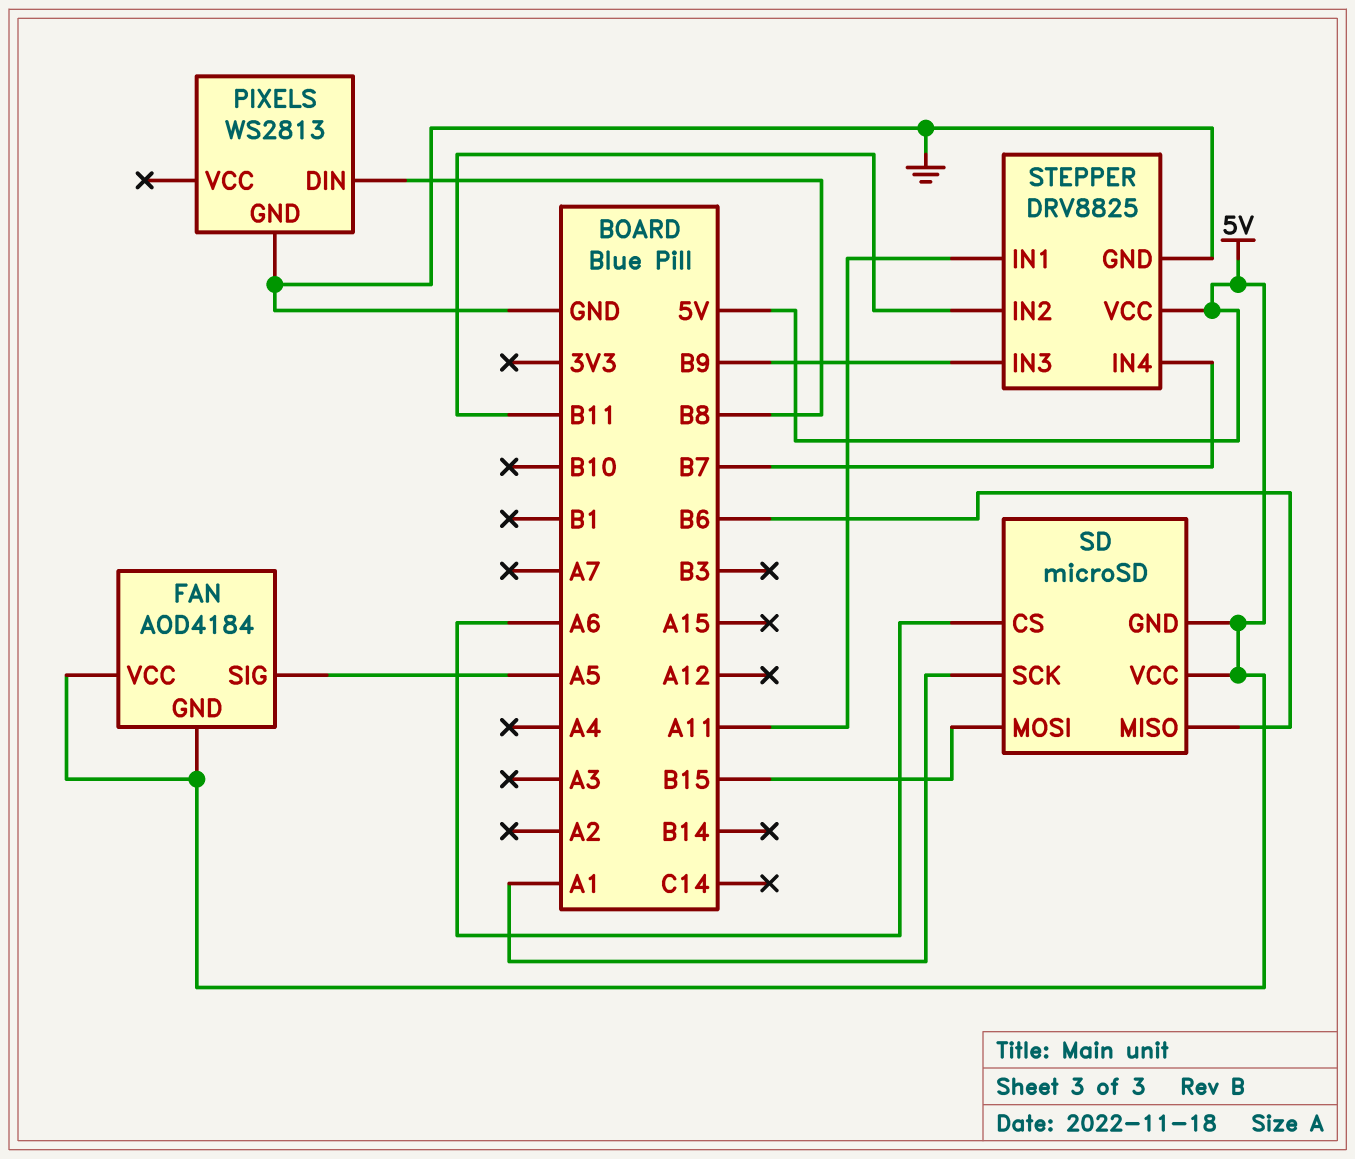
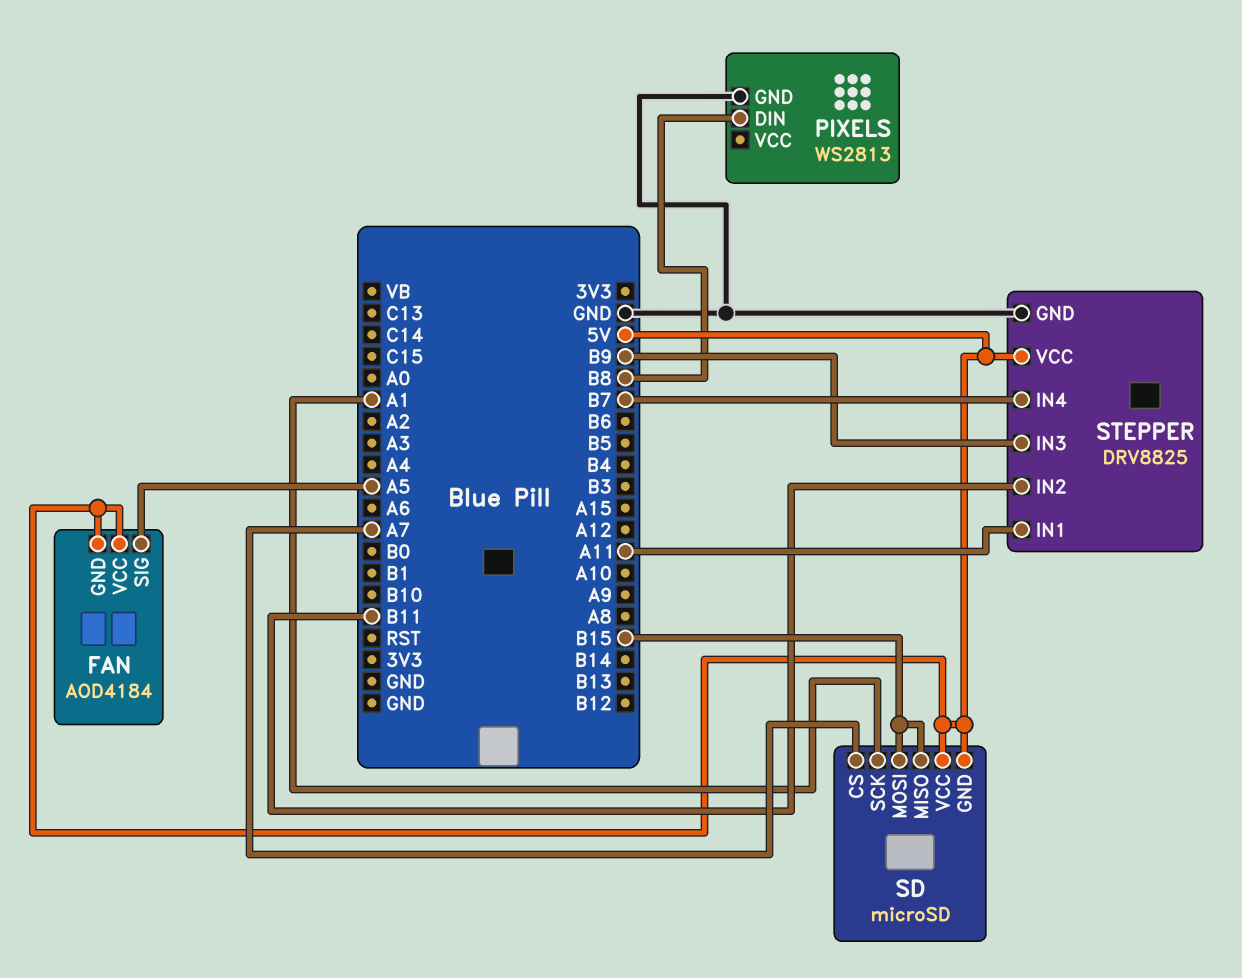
SD pin CS: A6 -> A7
SD pin MISO: B6 -> B15

